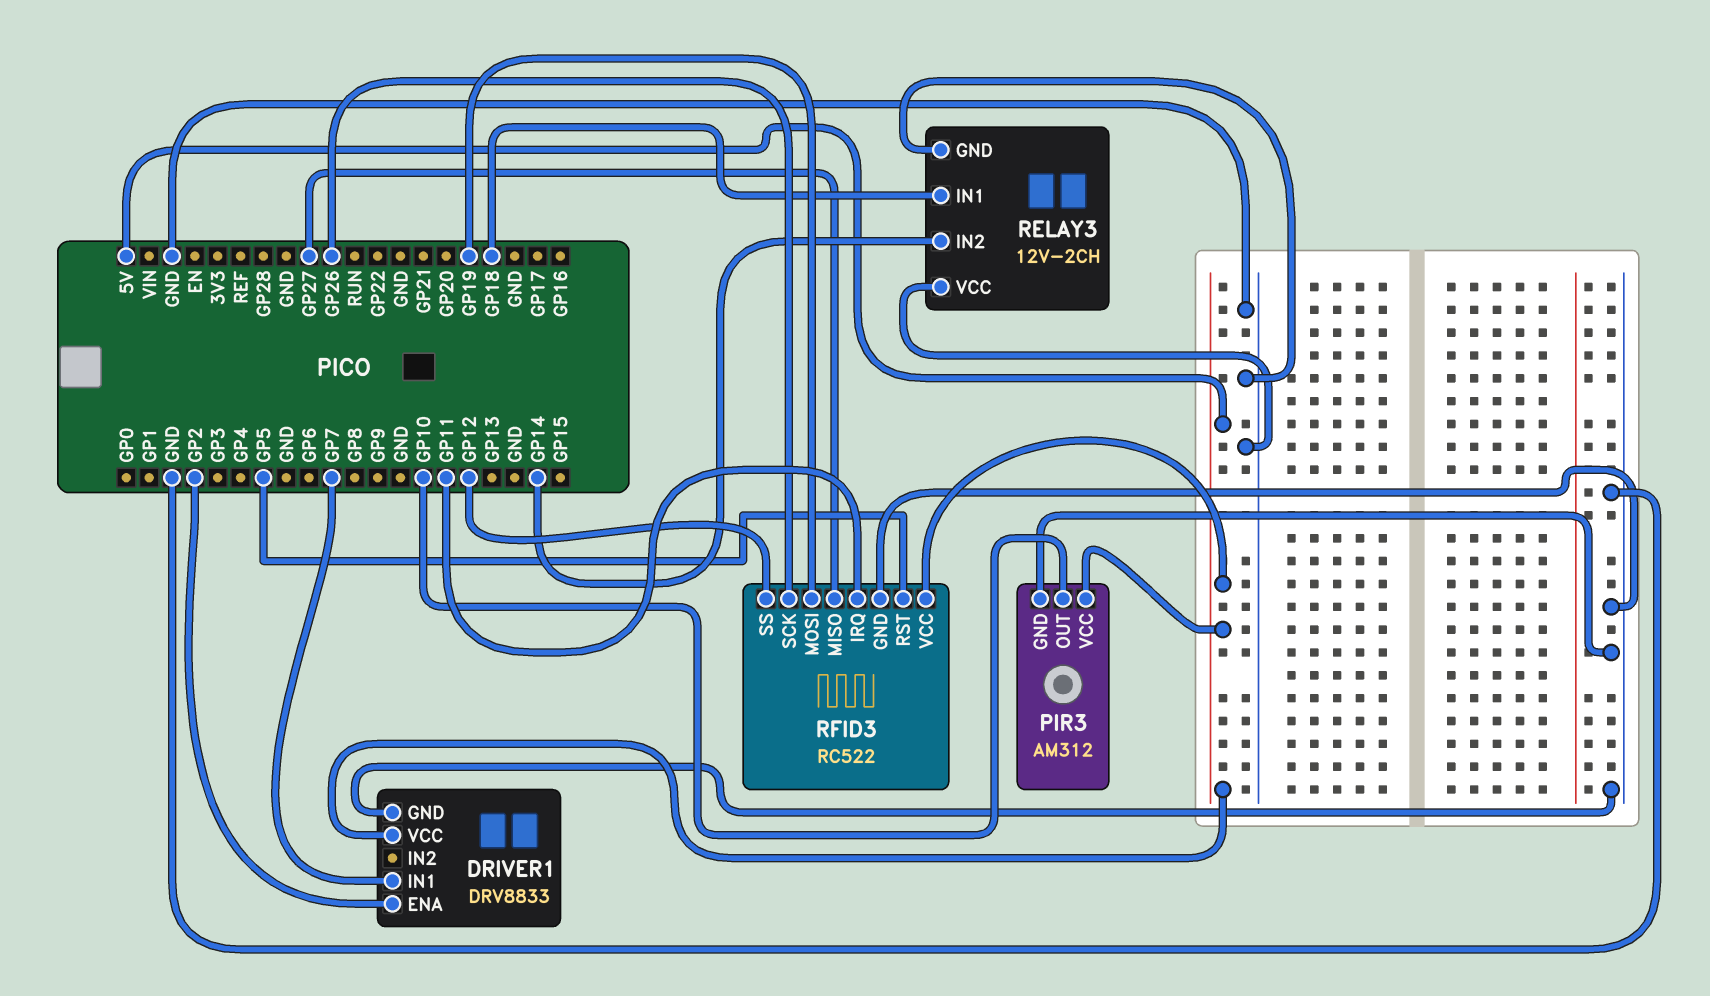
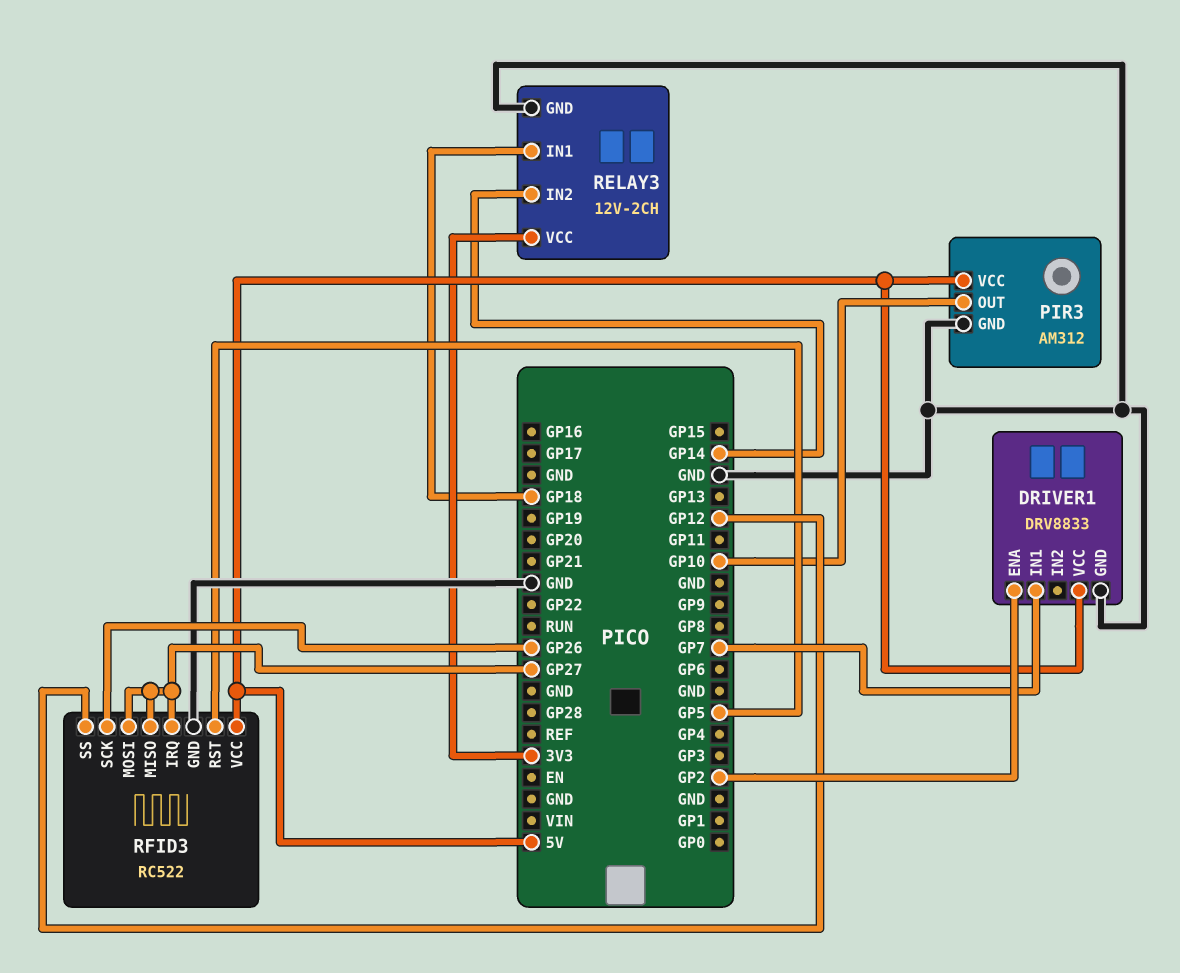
RELAY3 pin VCC: GND -> 3V3
RFID3 pin IRQ: GP11 -> GP27
RFID3 pin MOSI: GP19 -> GP27

